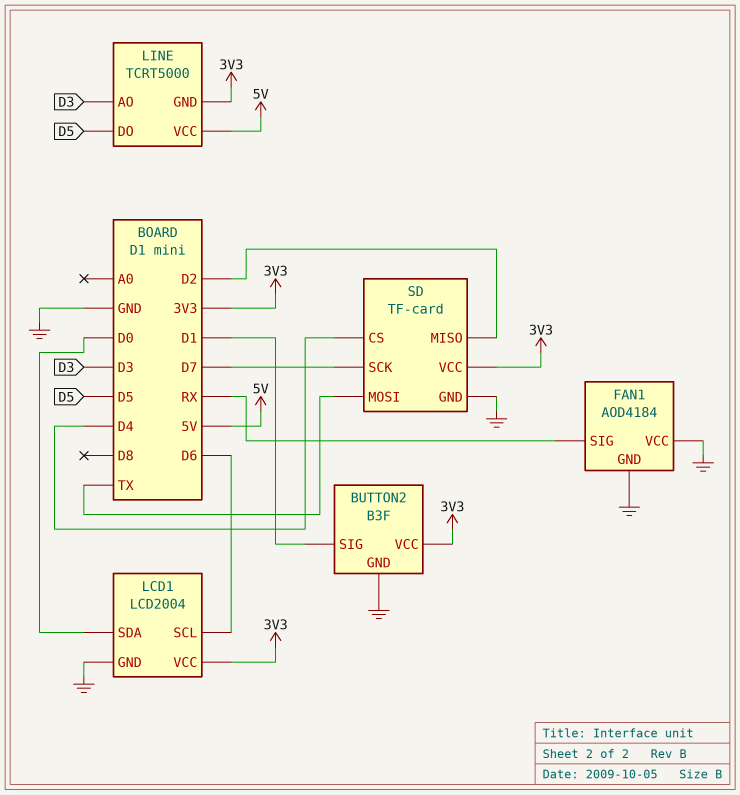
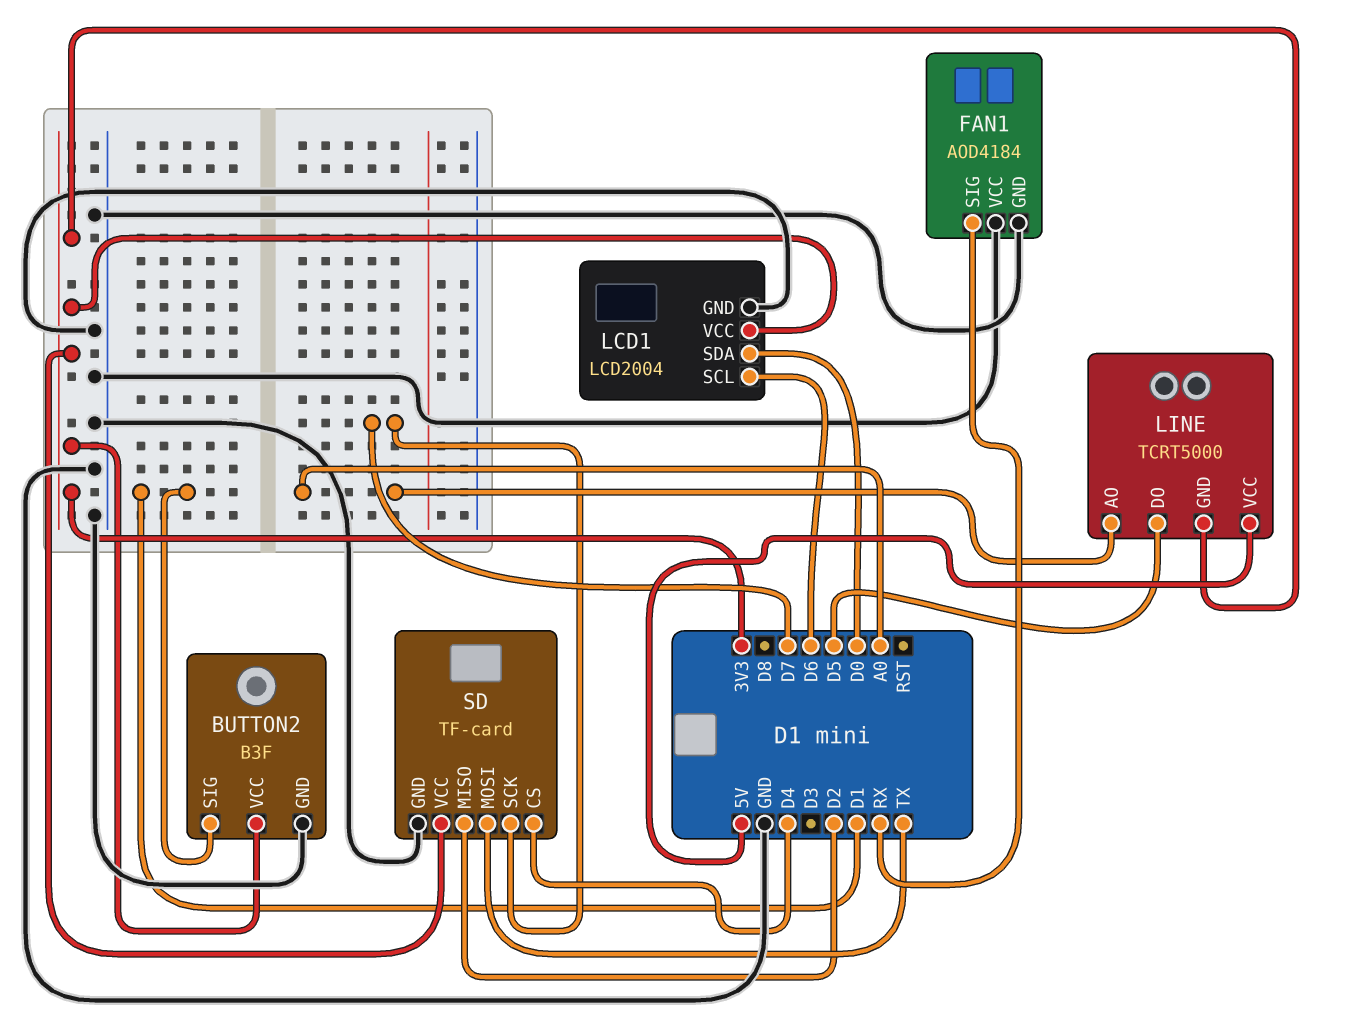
LINE pin AO: D3 -> A0

